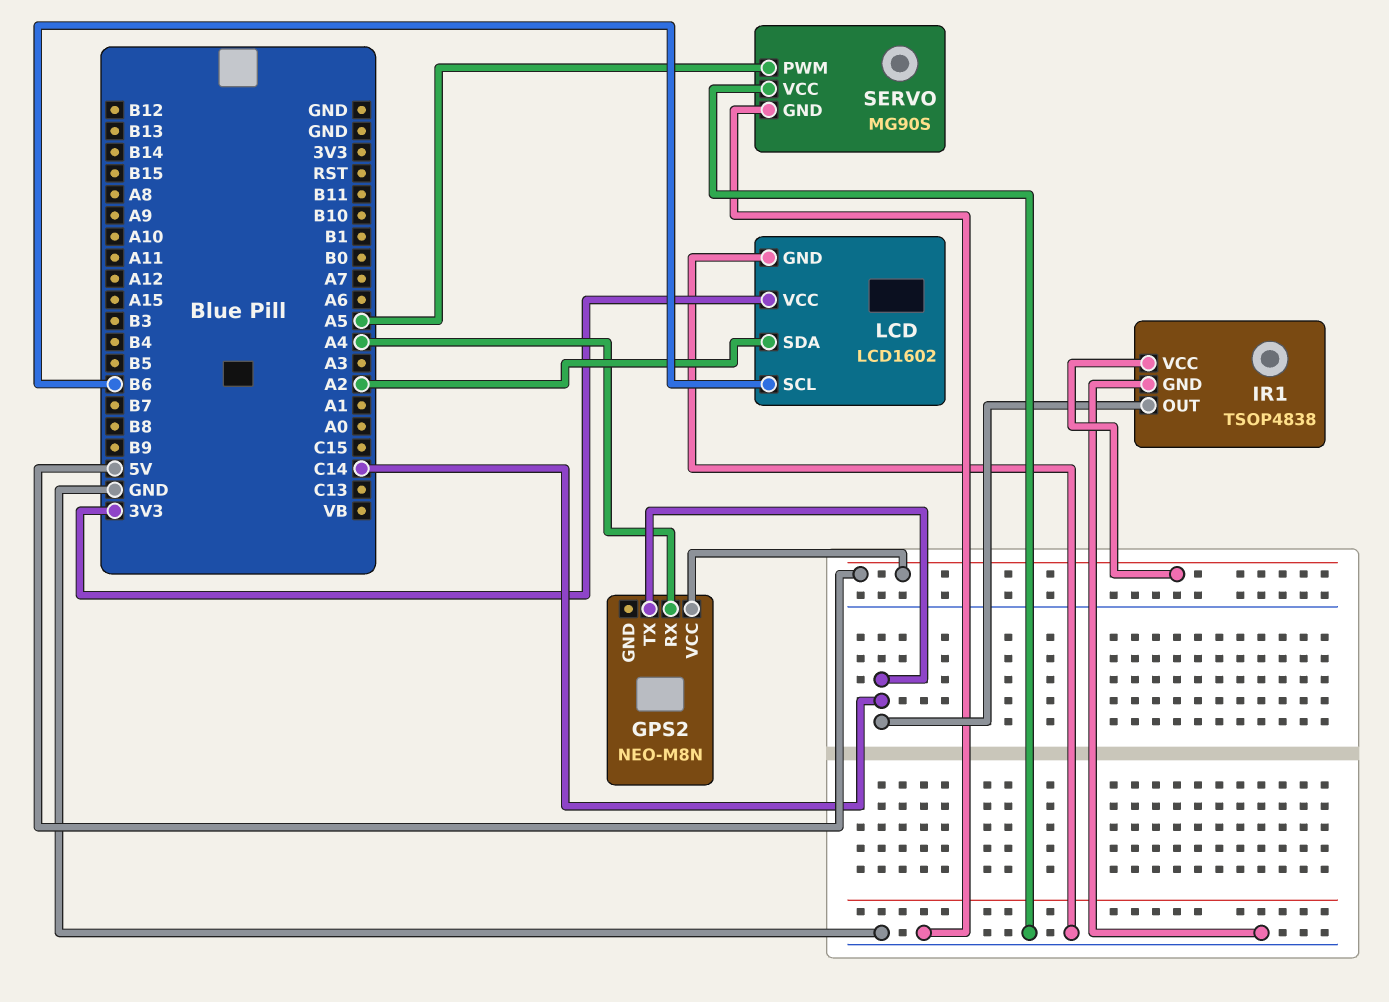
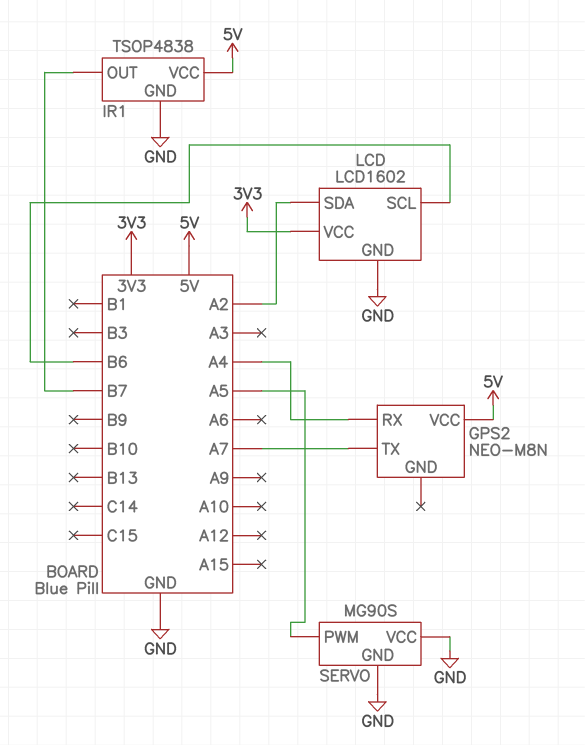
GPS2 pin TX: C14 -> A7
IR1 pin OUT: C14 -> B7

